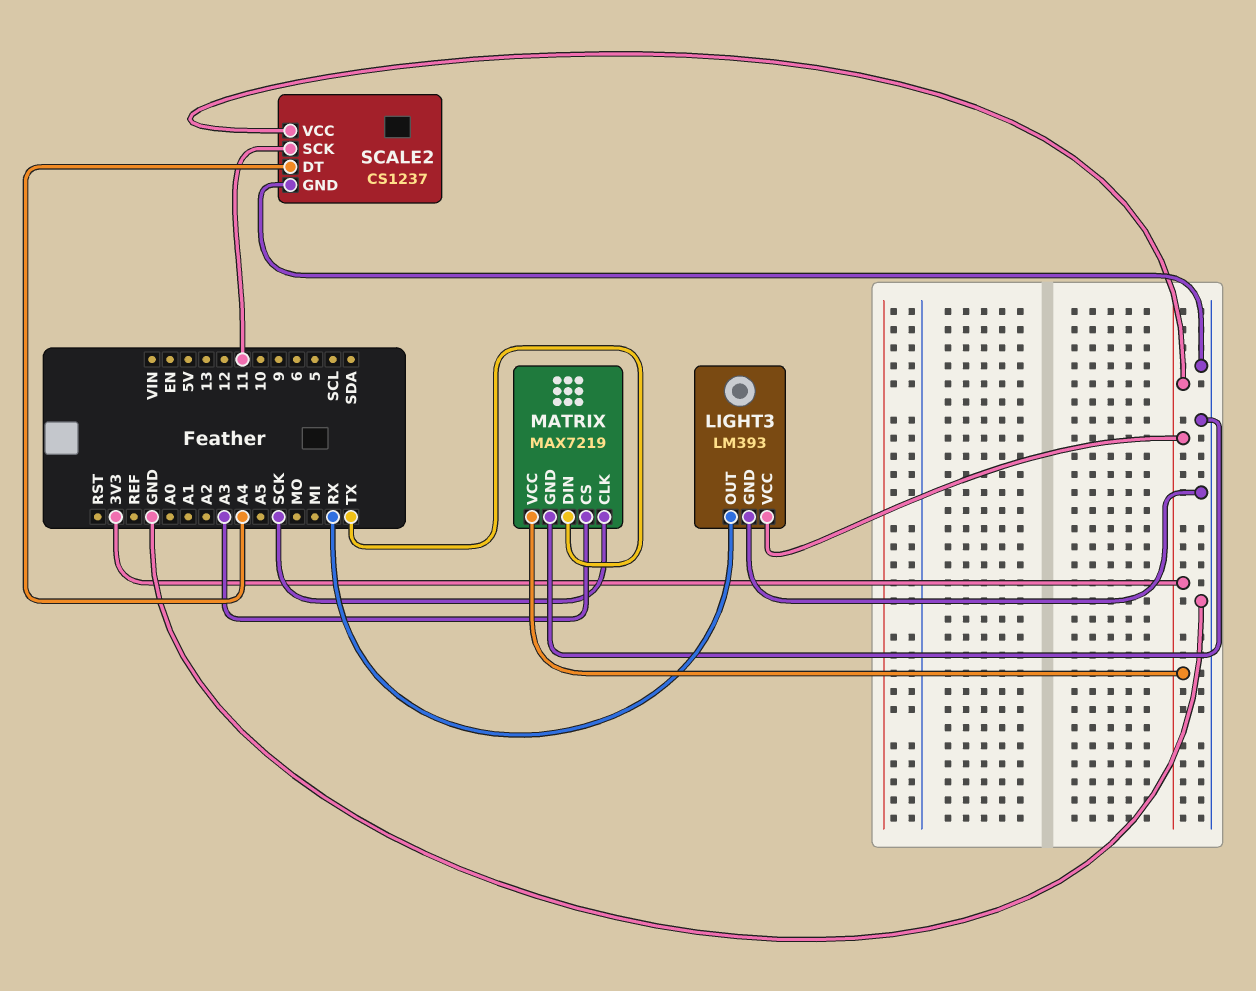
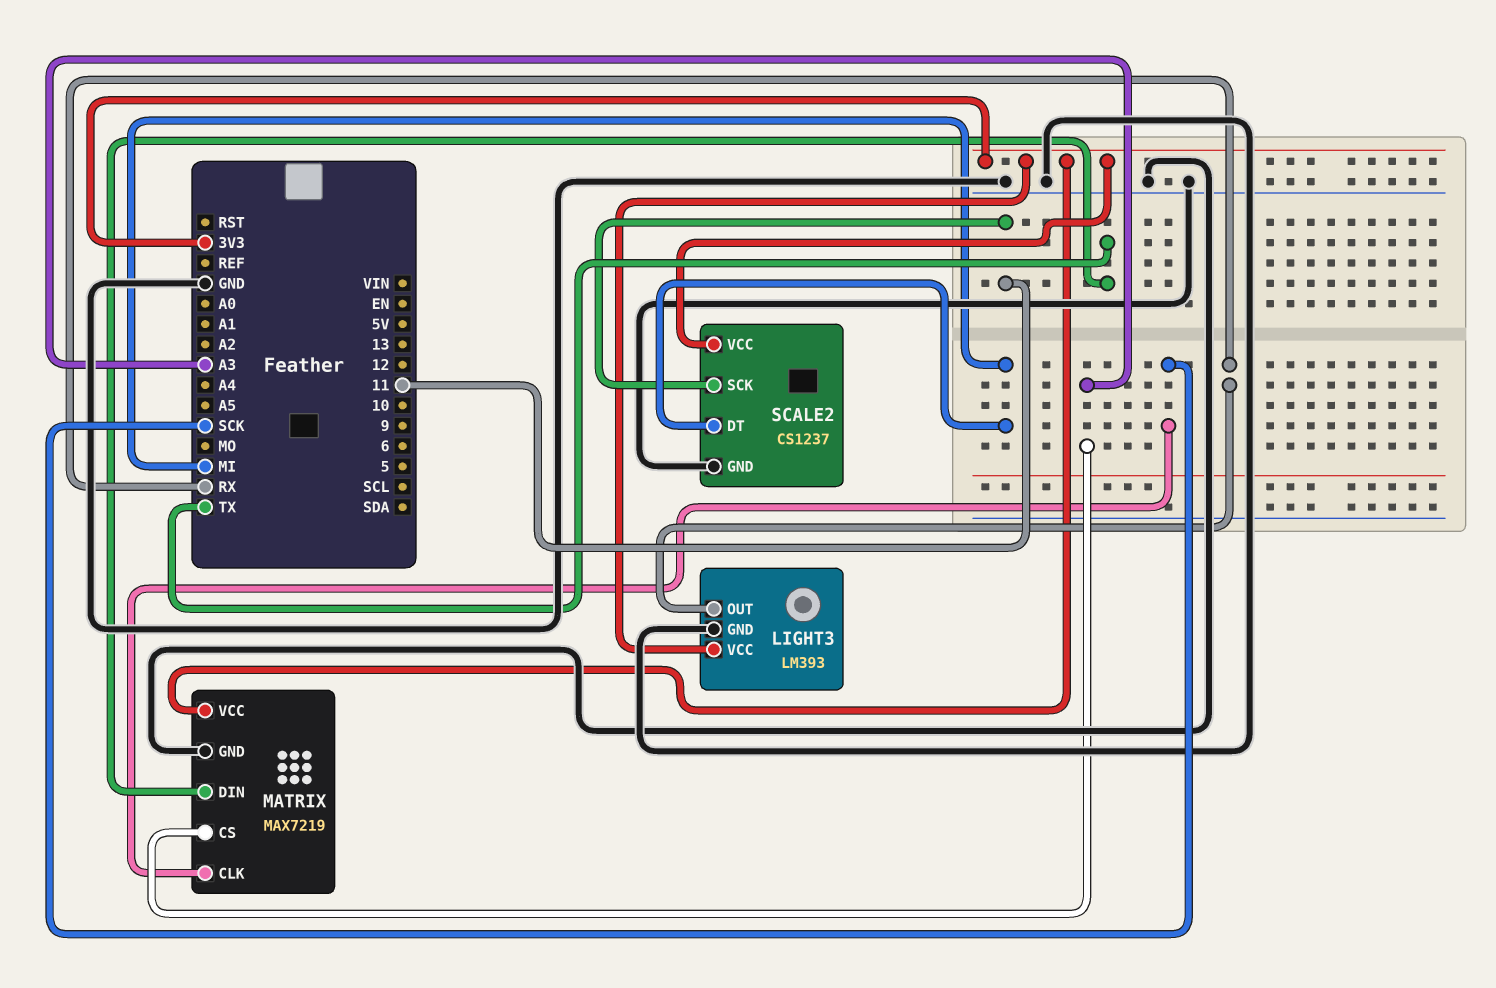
SCALE2 pin DT: A4 -> MI

